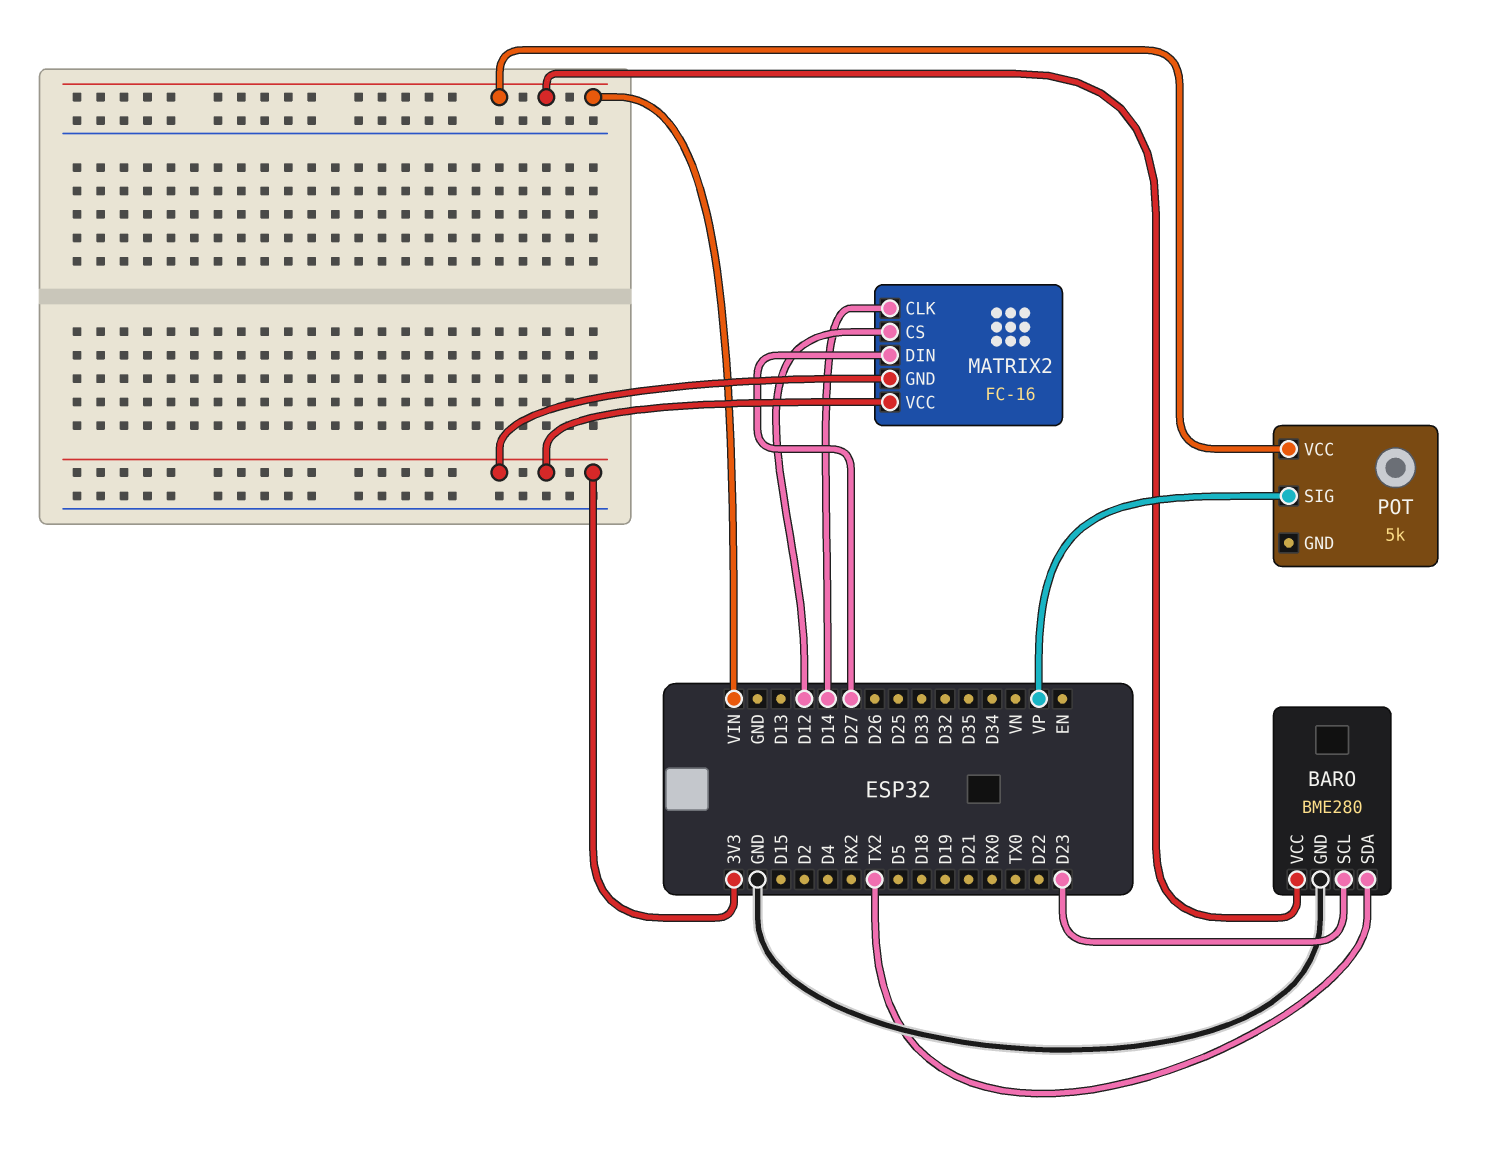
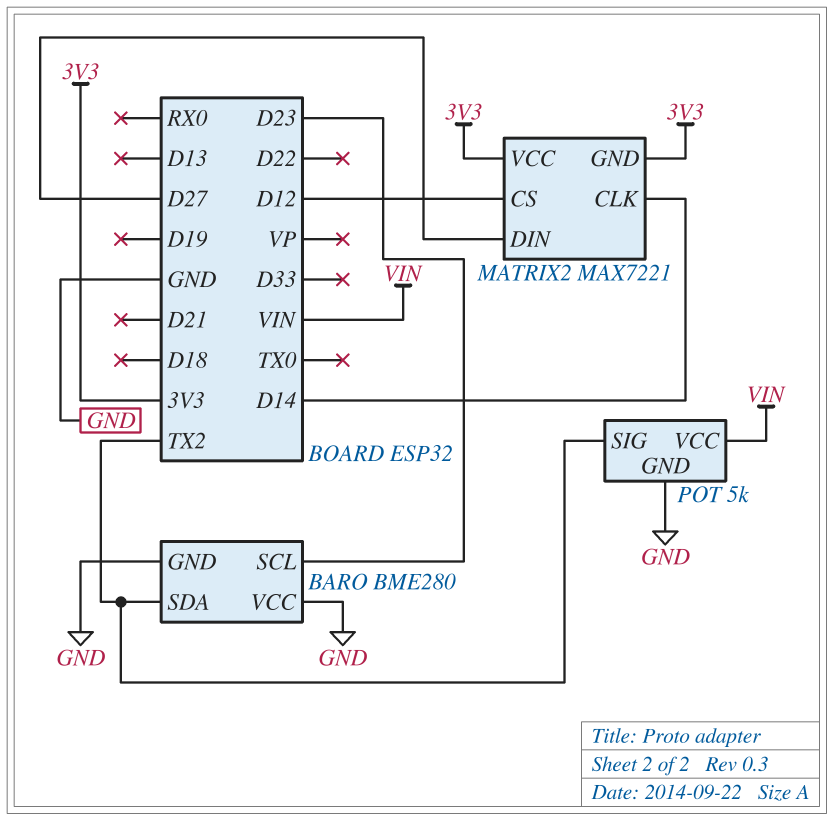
BARO pin VCC: VIN -> GND
MATRIX2: FC-16 -> MAX7221
POT pin GND: none -> GND
POT pin SIG: VP -> TX2

